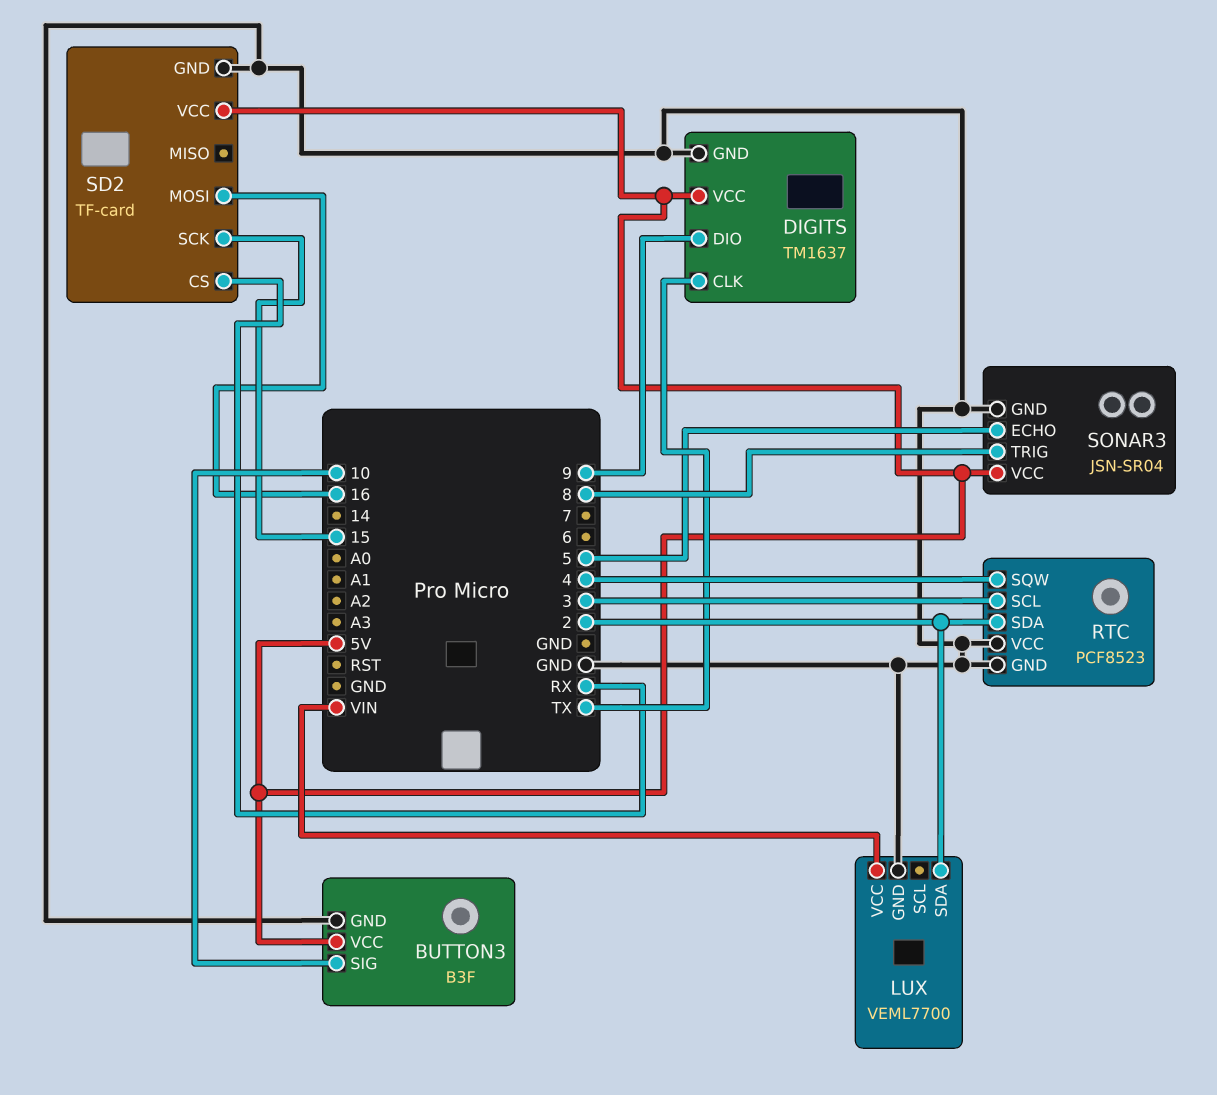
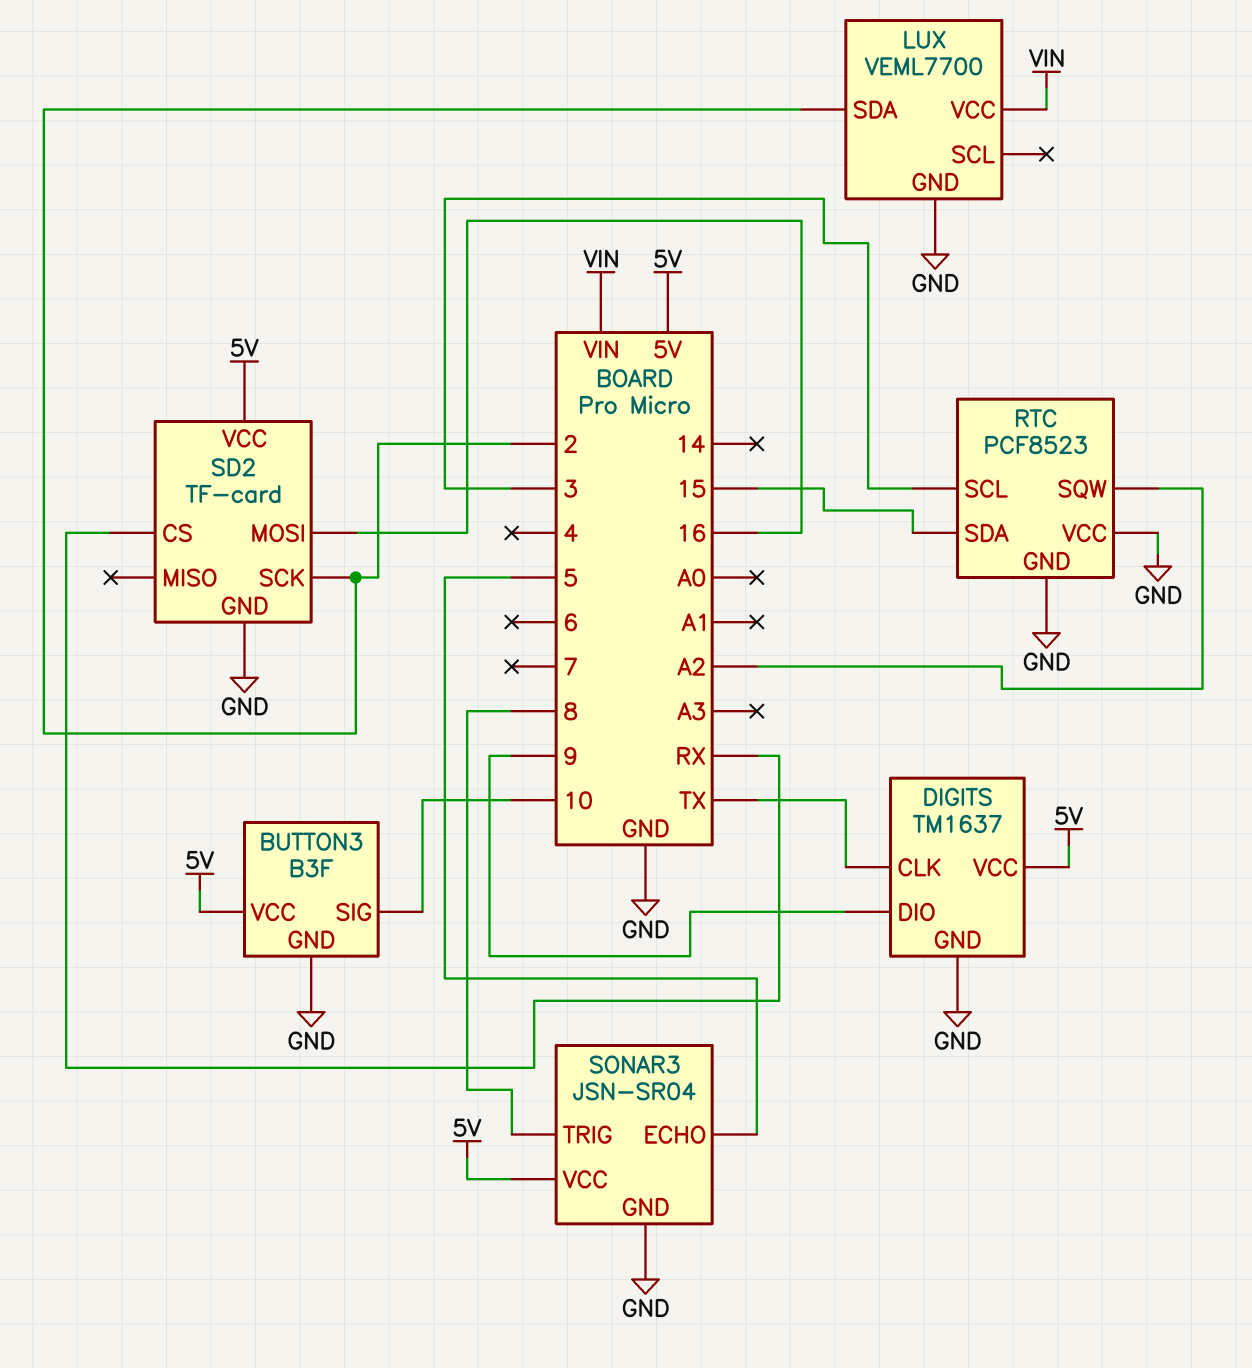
RTC pin SDA: 2 -> 15
RTC pin SQW: 4 -> A2
SD2 pin SCK: 15 -> 2

